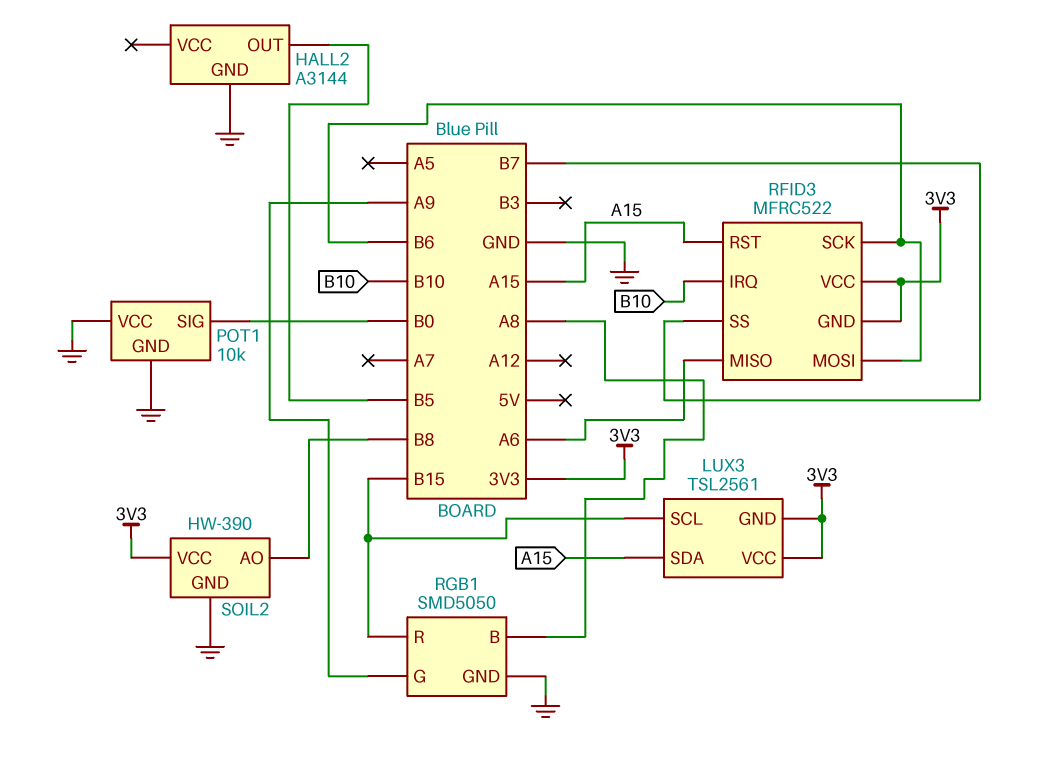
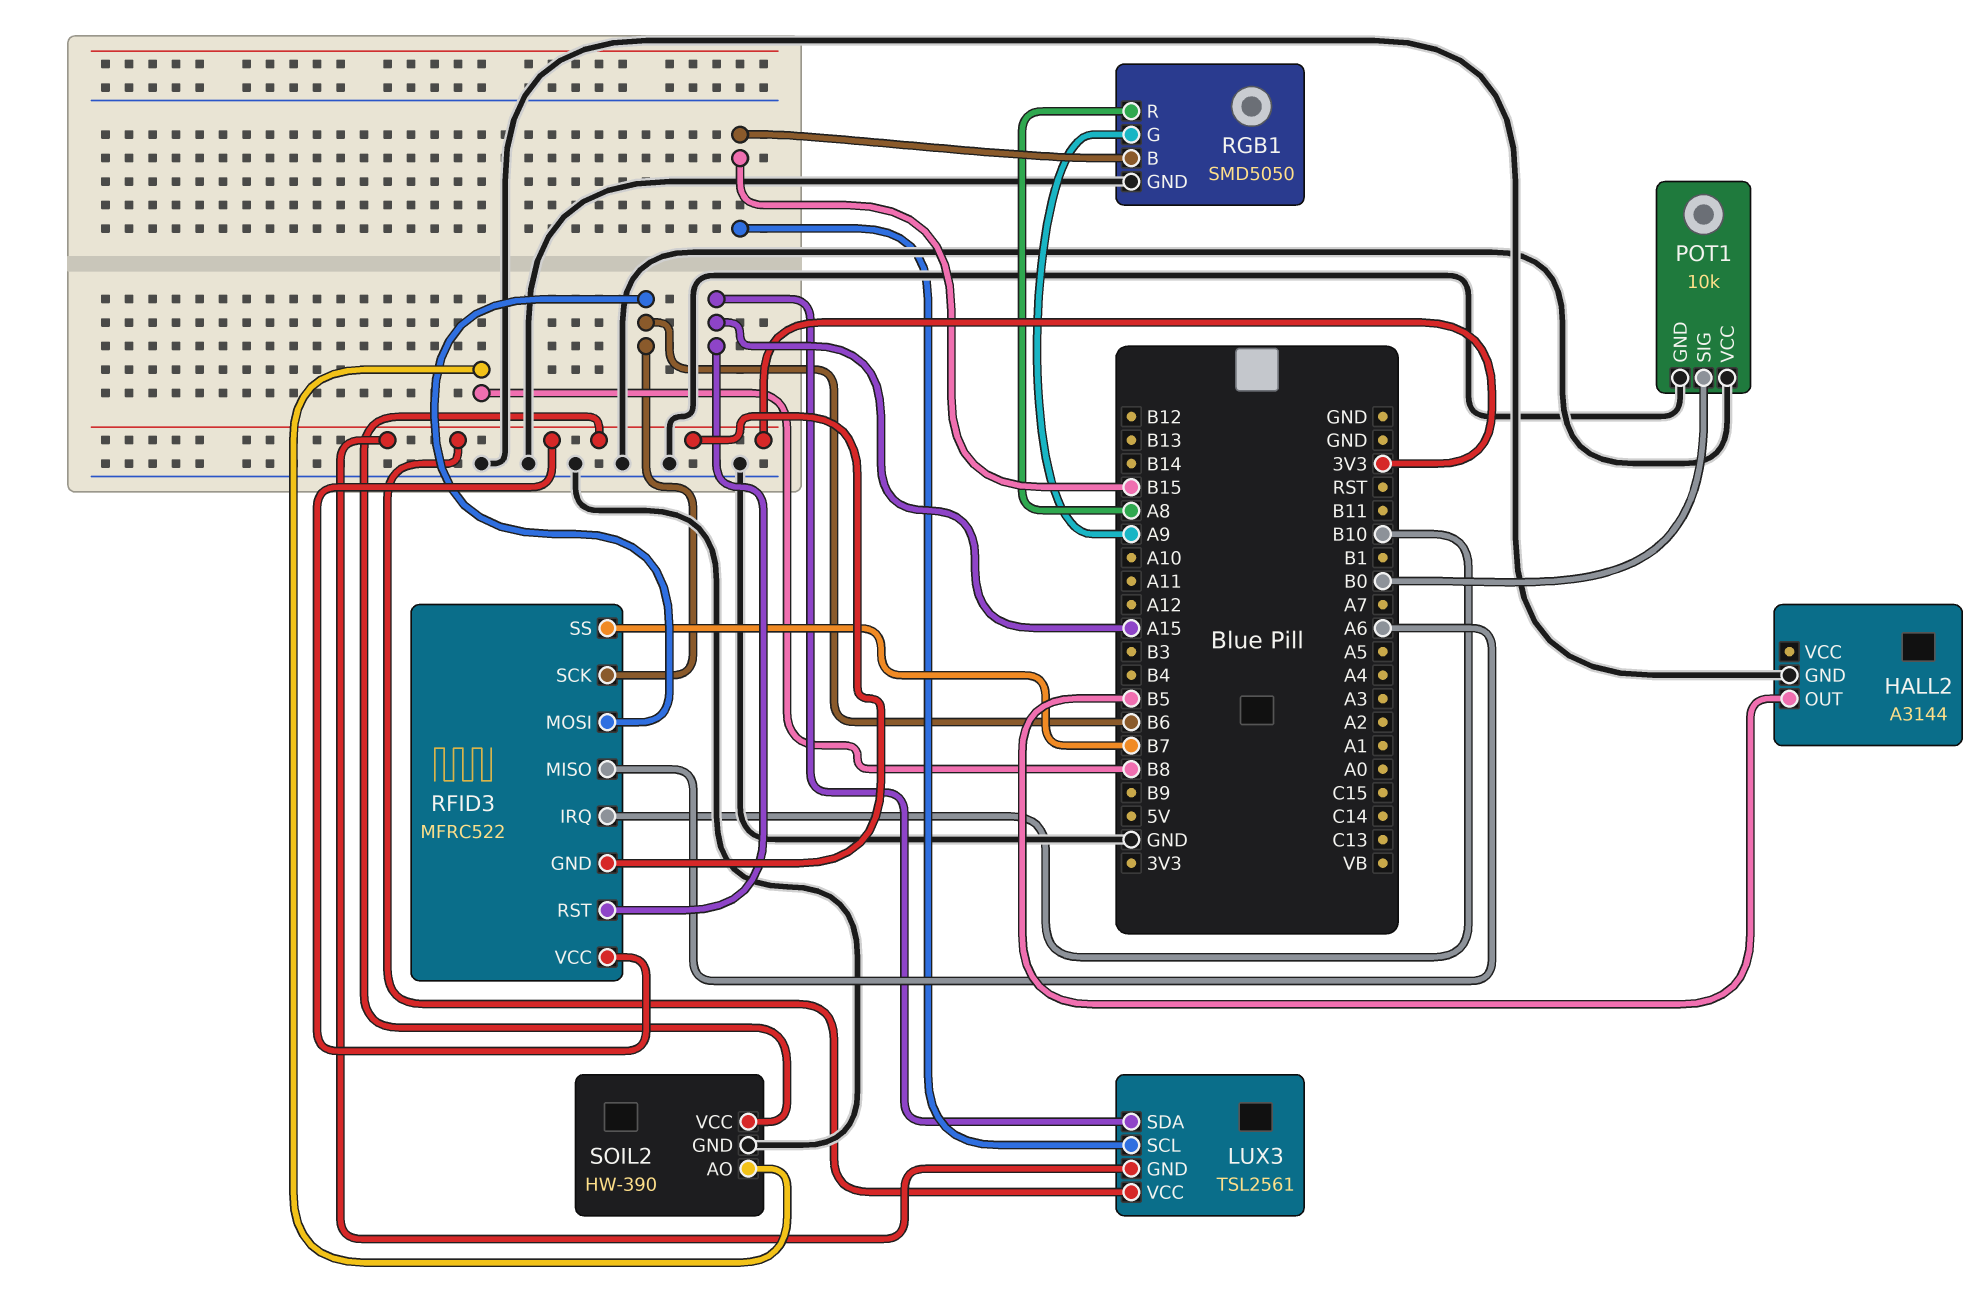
RGB1 pin B: A8 -> B15
RGB1 pin R: B15 -> A8

